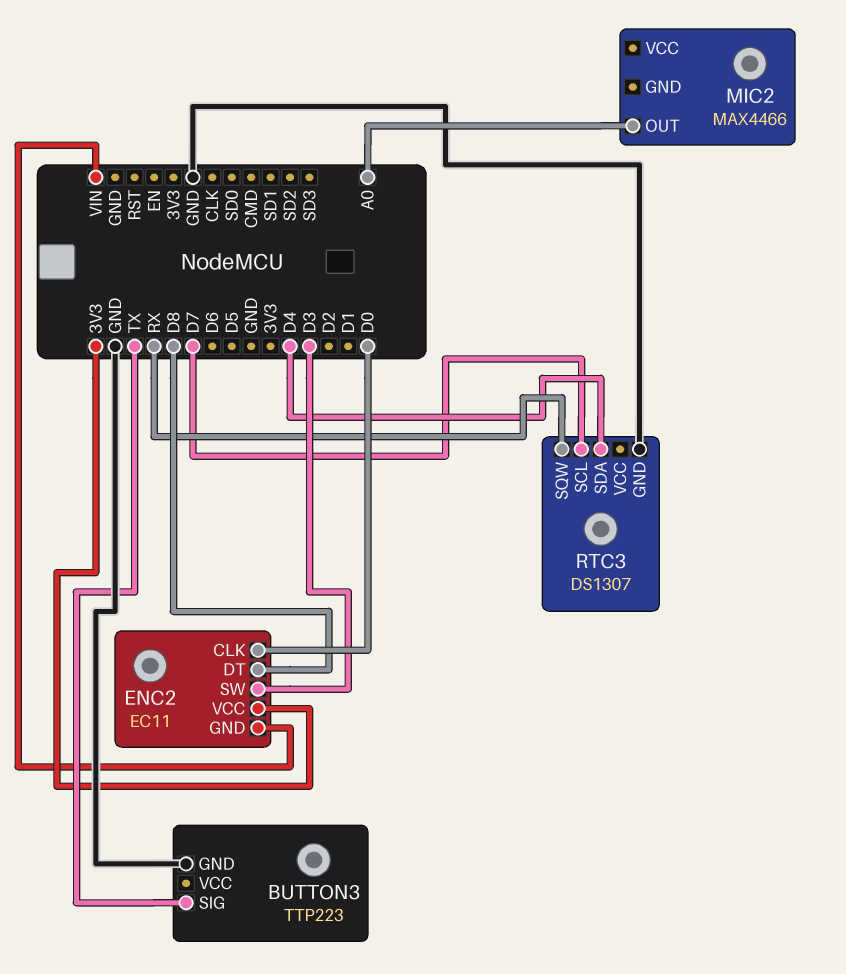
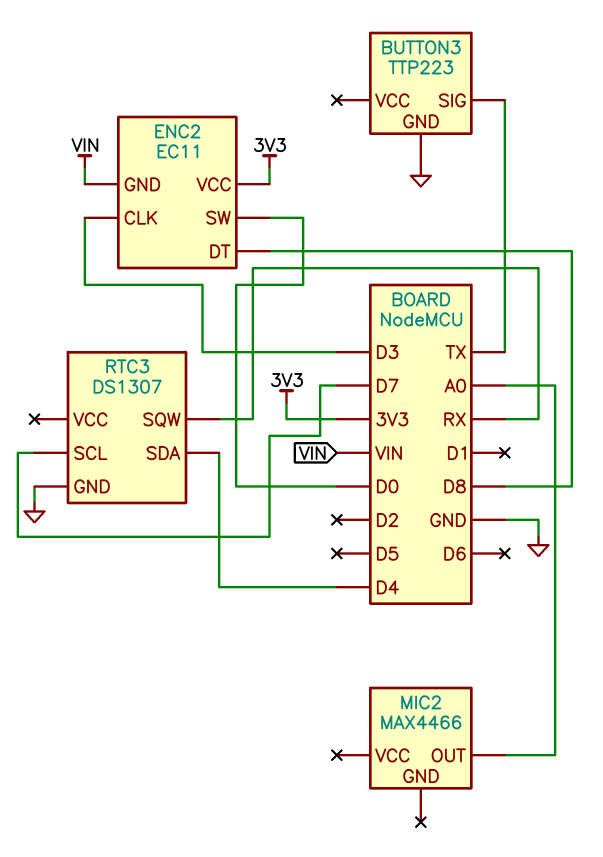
ENC2 pin CLK: D0 -> D3
ENC2 pin SW: D3 -> D0

